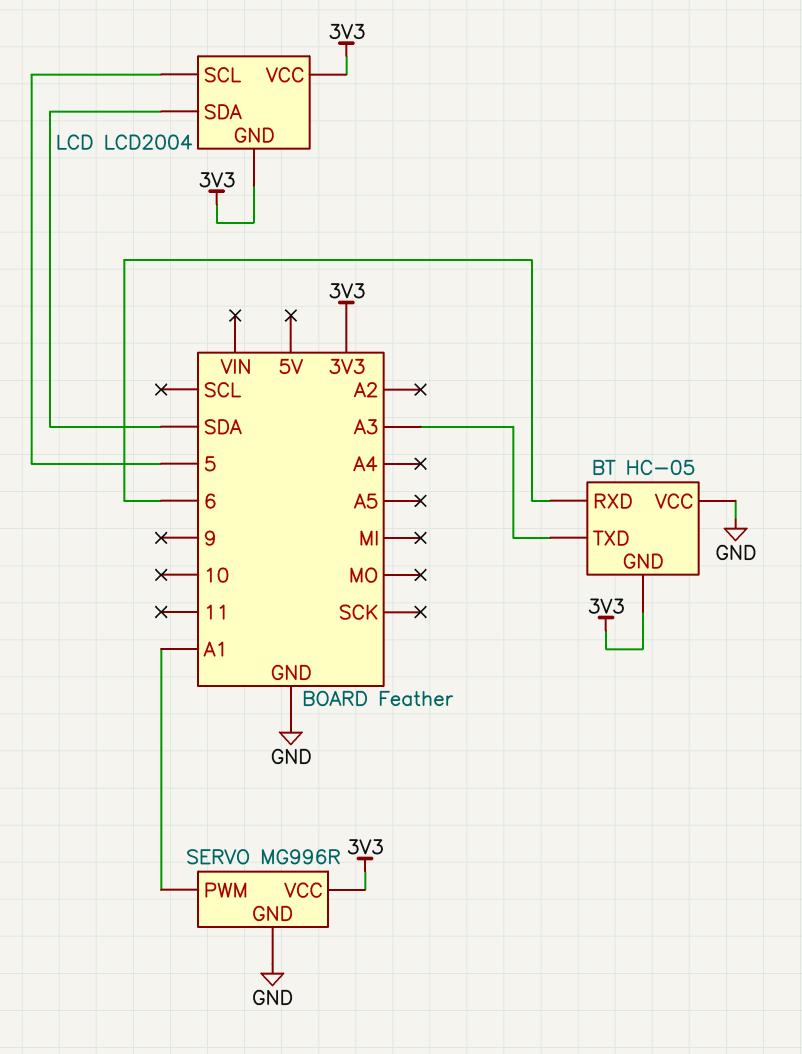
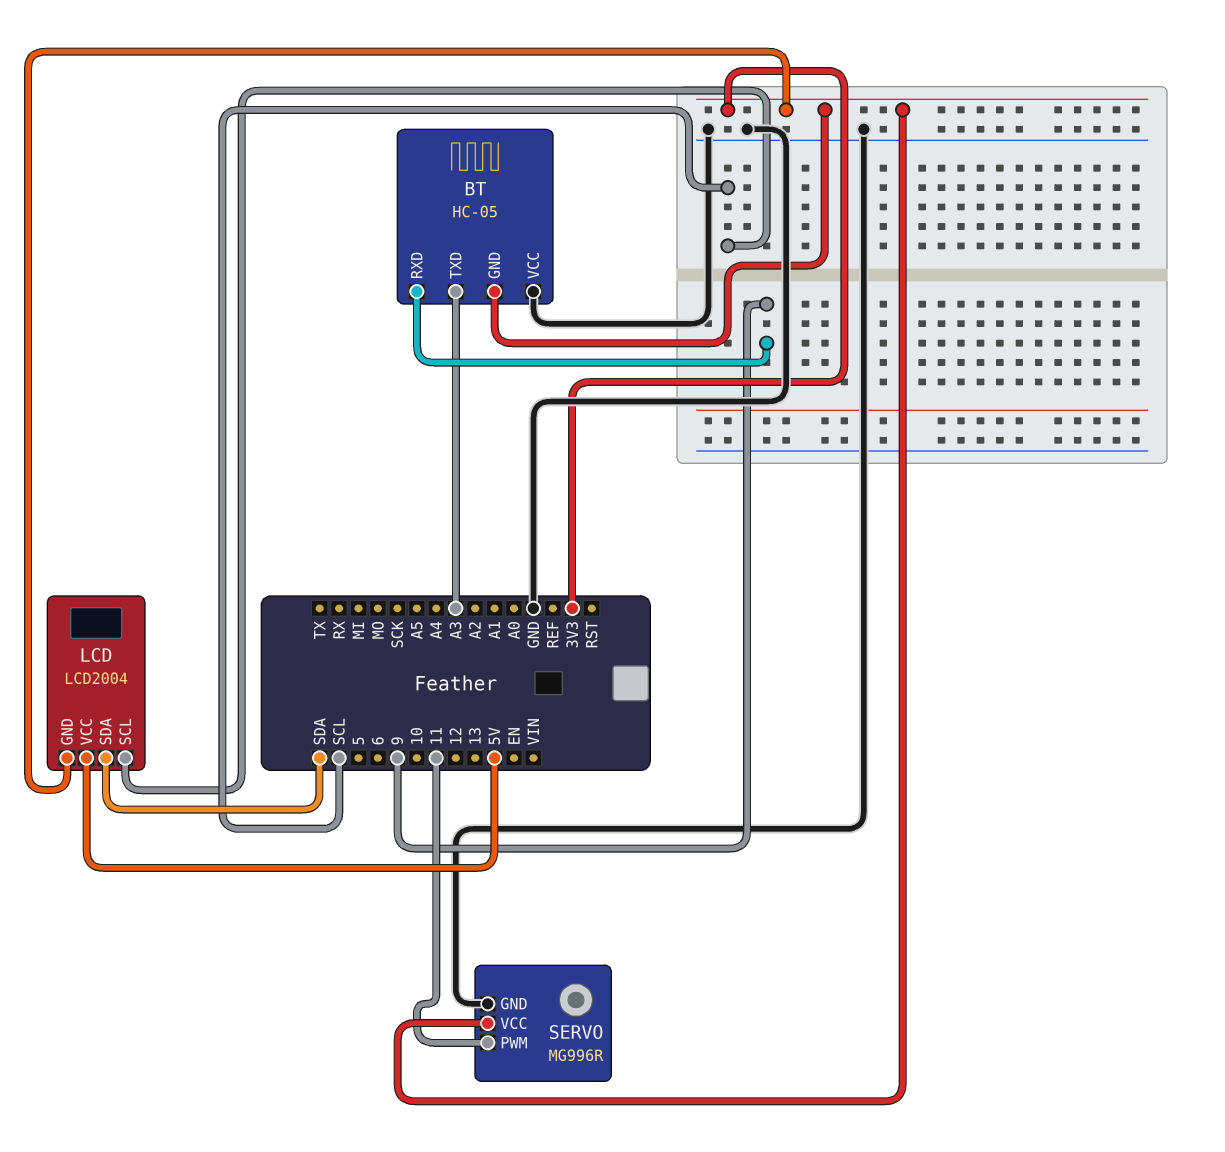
BT pin RXD: 6 -> 9
LCD pin SCL: 5 -> SCL
LCD pin VCC: 3V3 -> 5V
SERVO pin PWM: A1 -> 11

